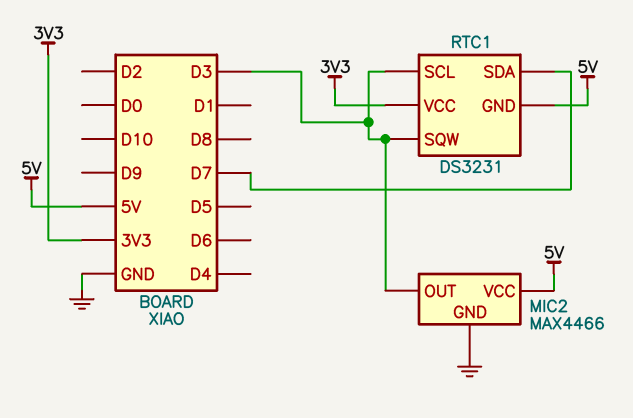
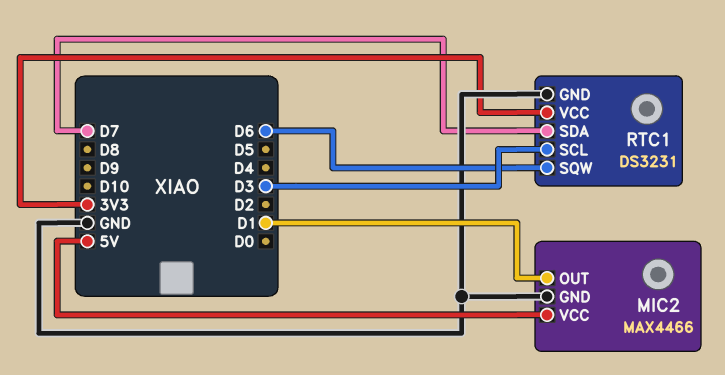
MIC2 pin OUT: D3 -> D1
RTC1 pin GND: 5V -> GND
RTC1 pin SQW: D3 -> D6

